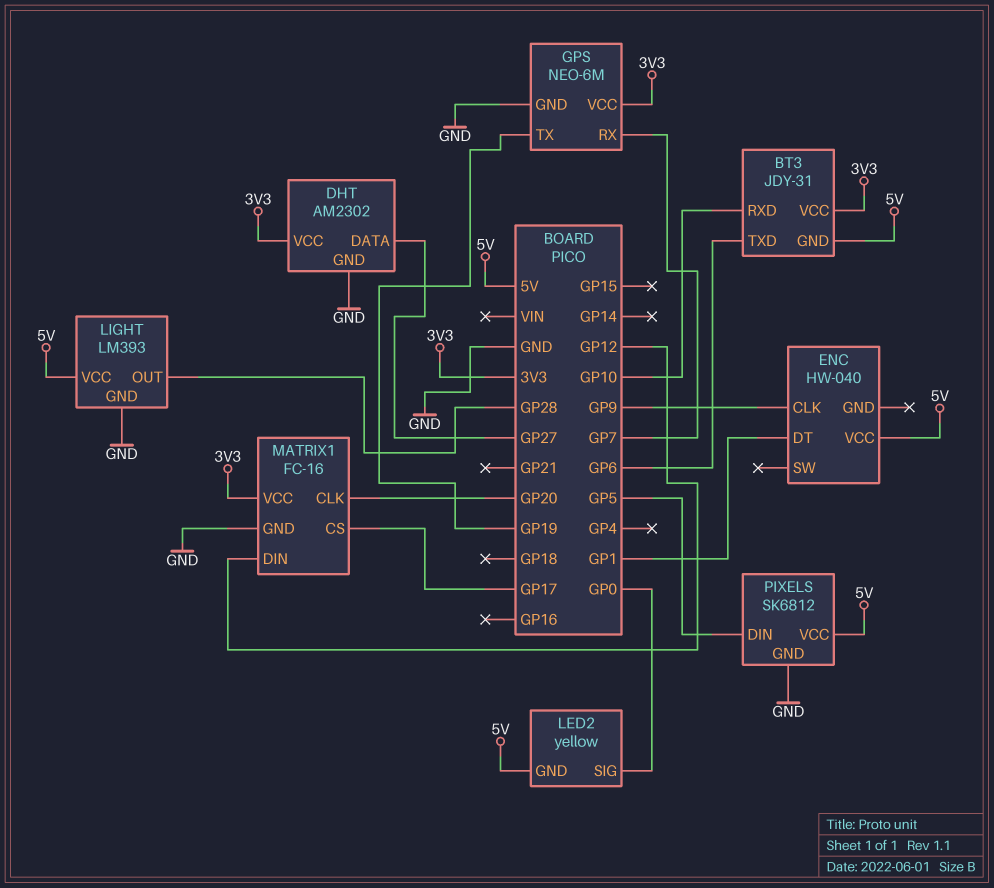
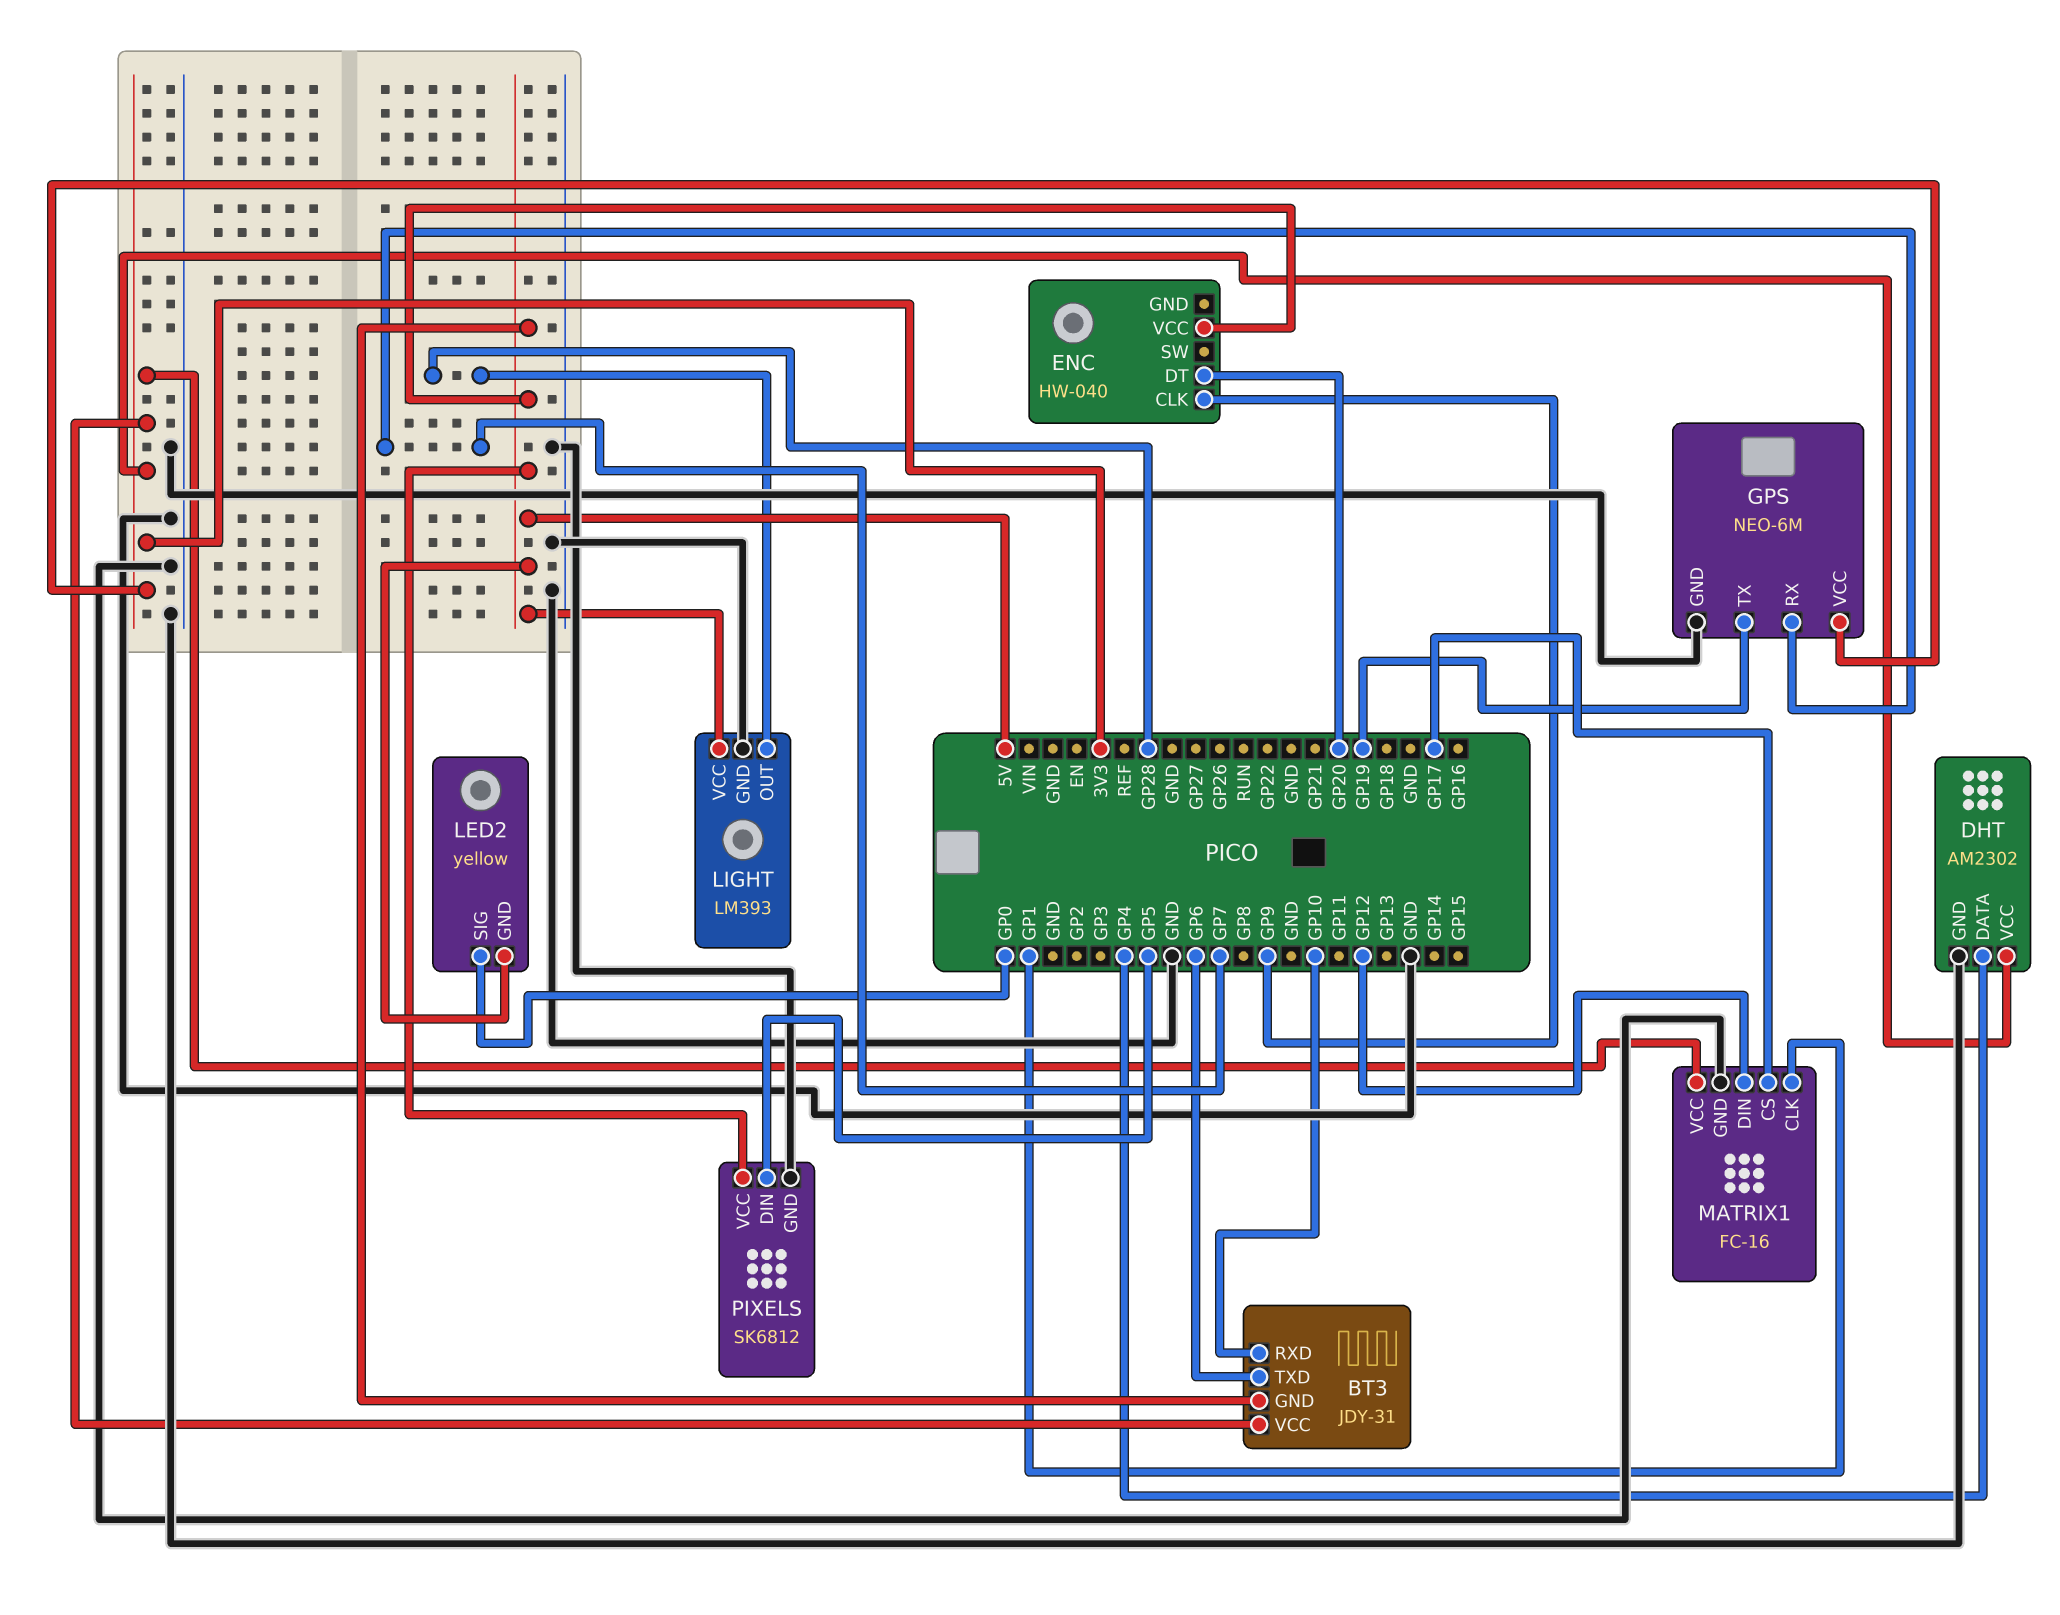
DHT pin DATA: GP27 -> GP4
ENC pin DT: GP1 -> GP20
MATRIX1 pin CLK: GP20 -> GP1

